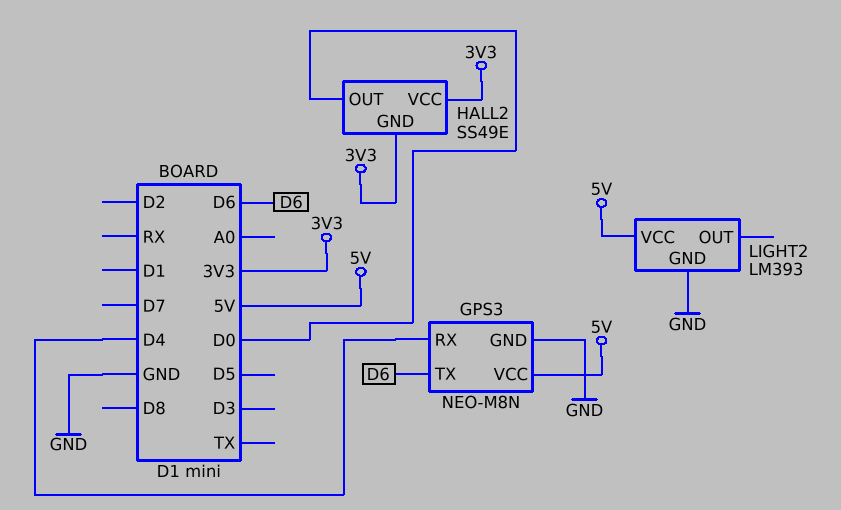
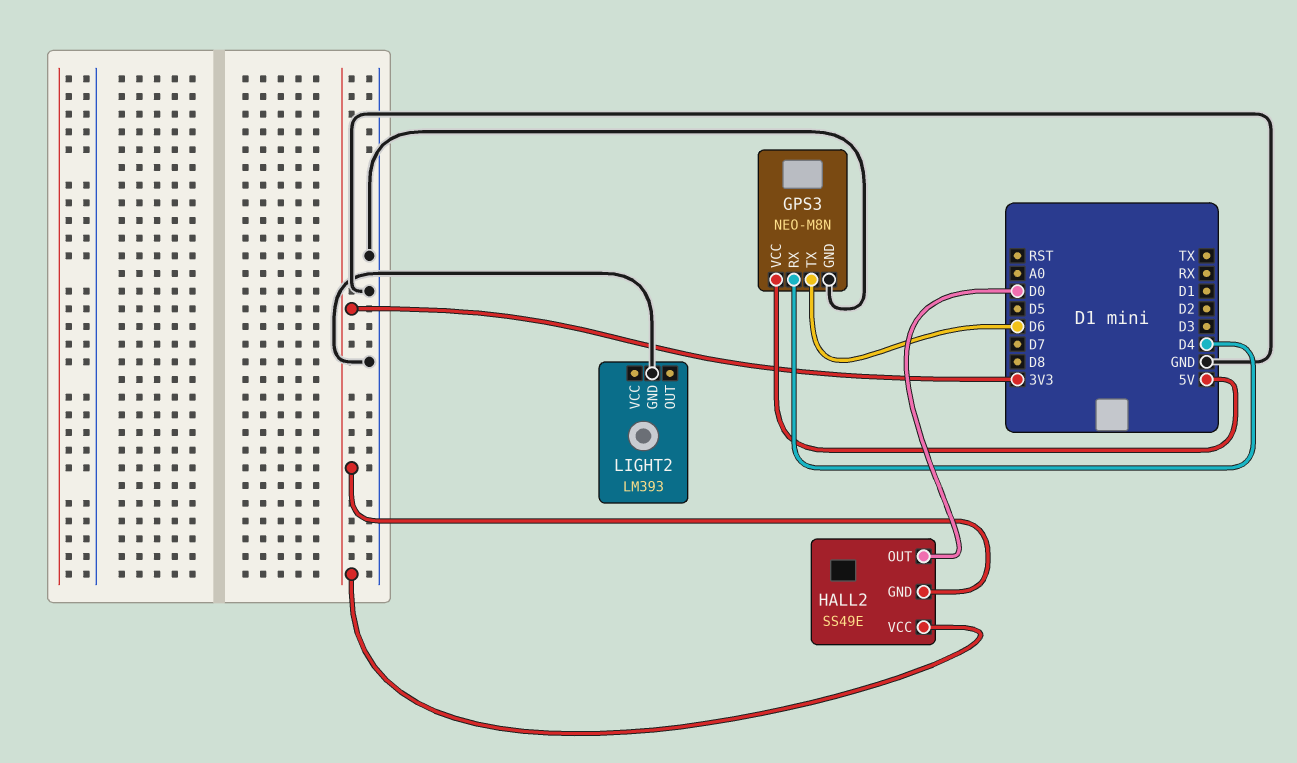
LIGHT2 pin VCC: 5V -> none

